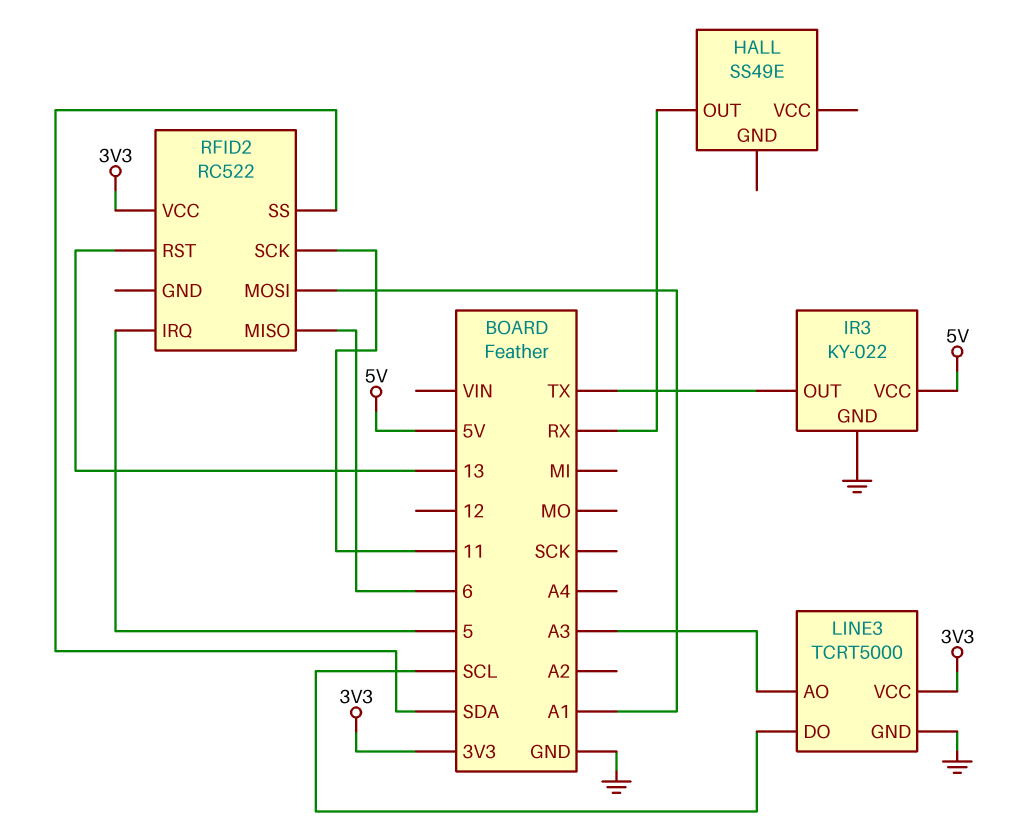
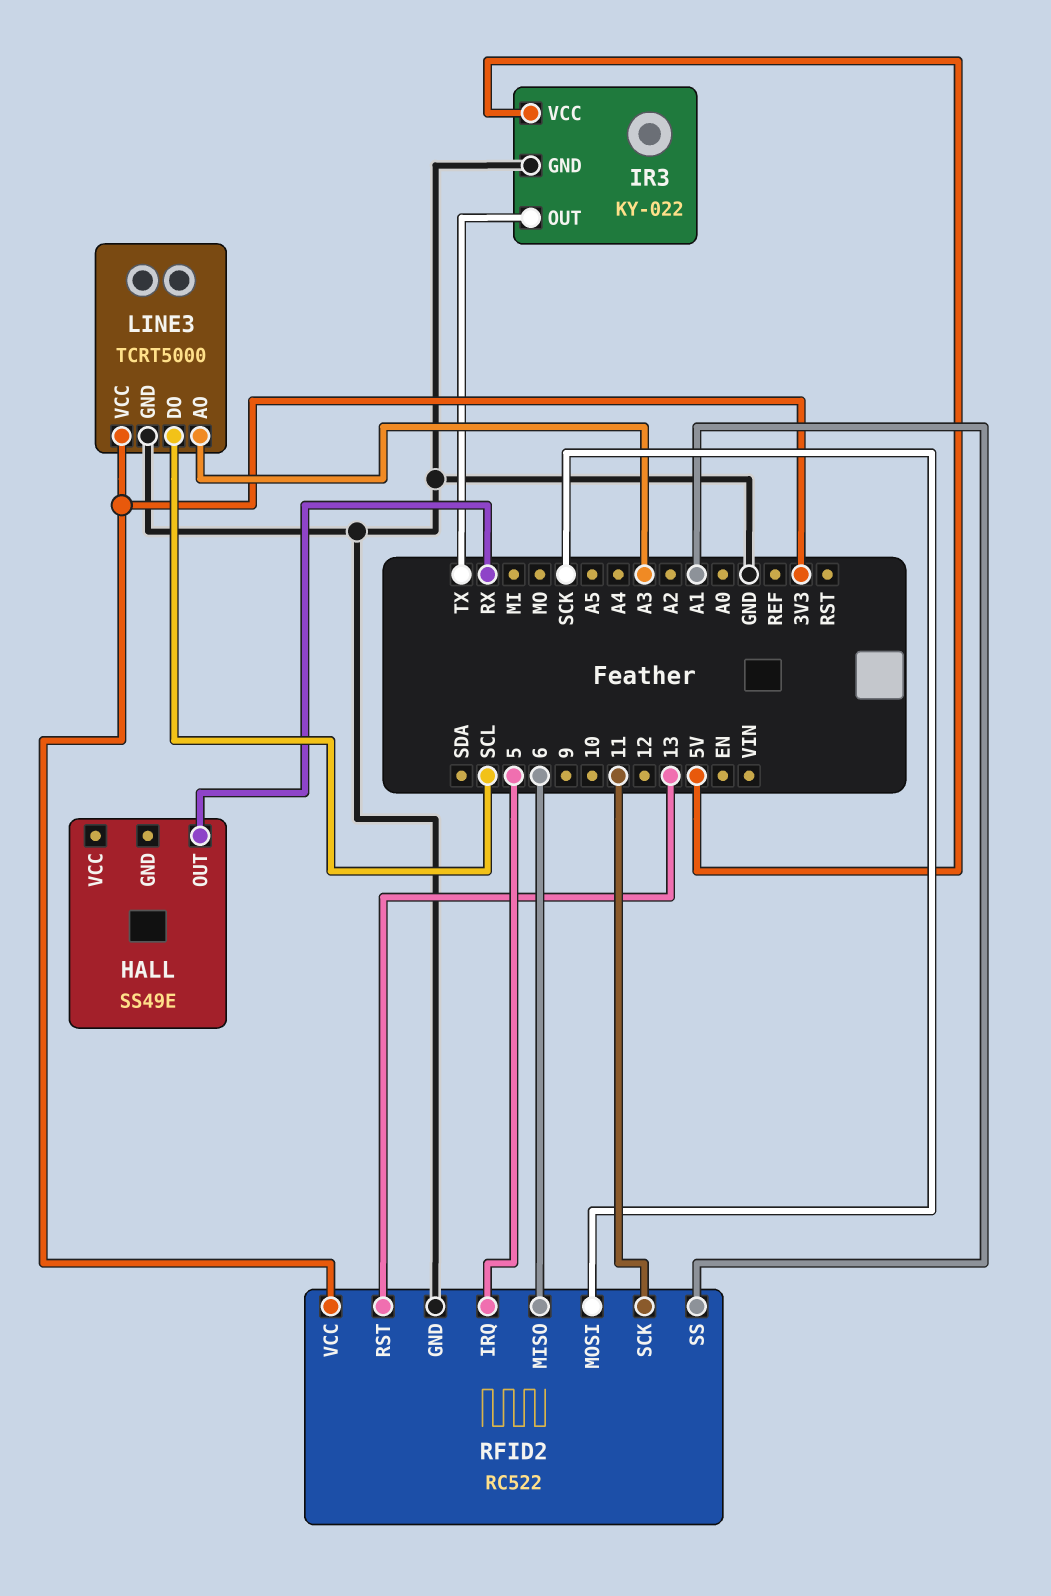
RFID2 pin GND: none -> GND
RFID2 pin MOSI: A1 -> SCK
RFID2 pin SS: SDA -> A1

